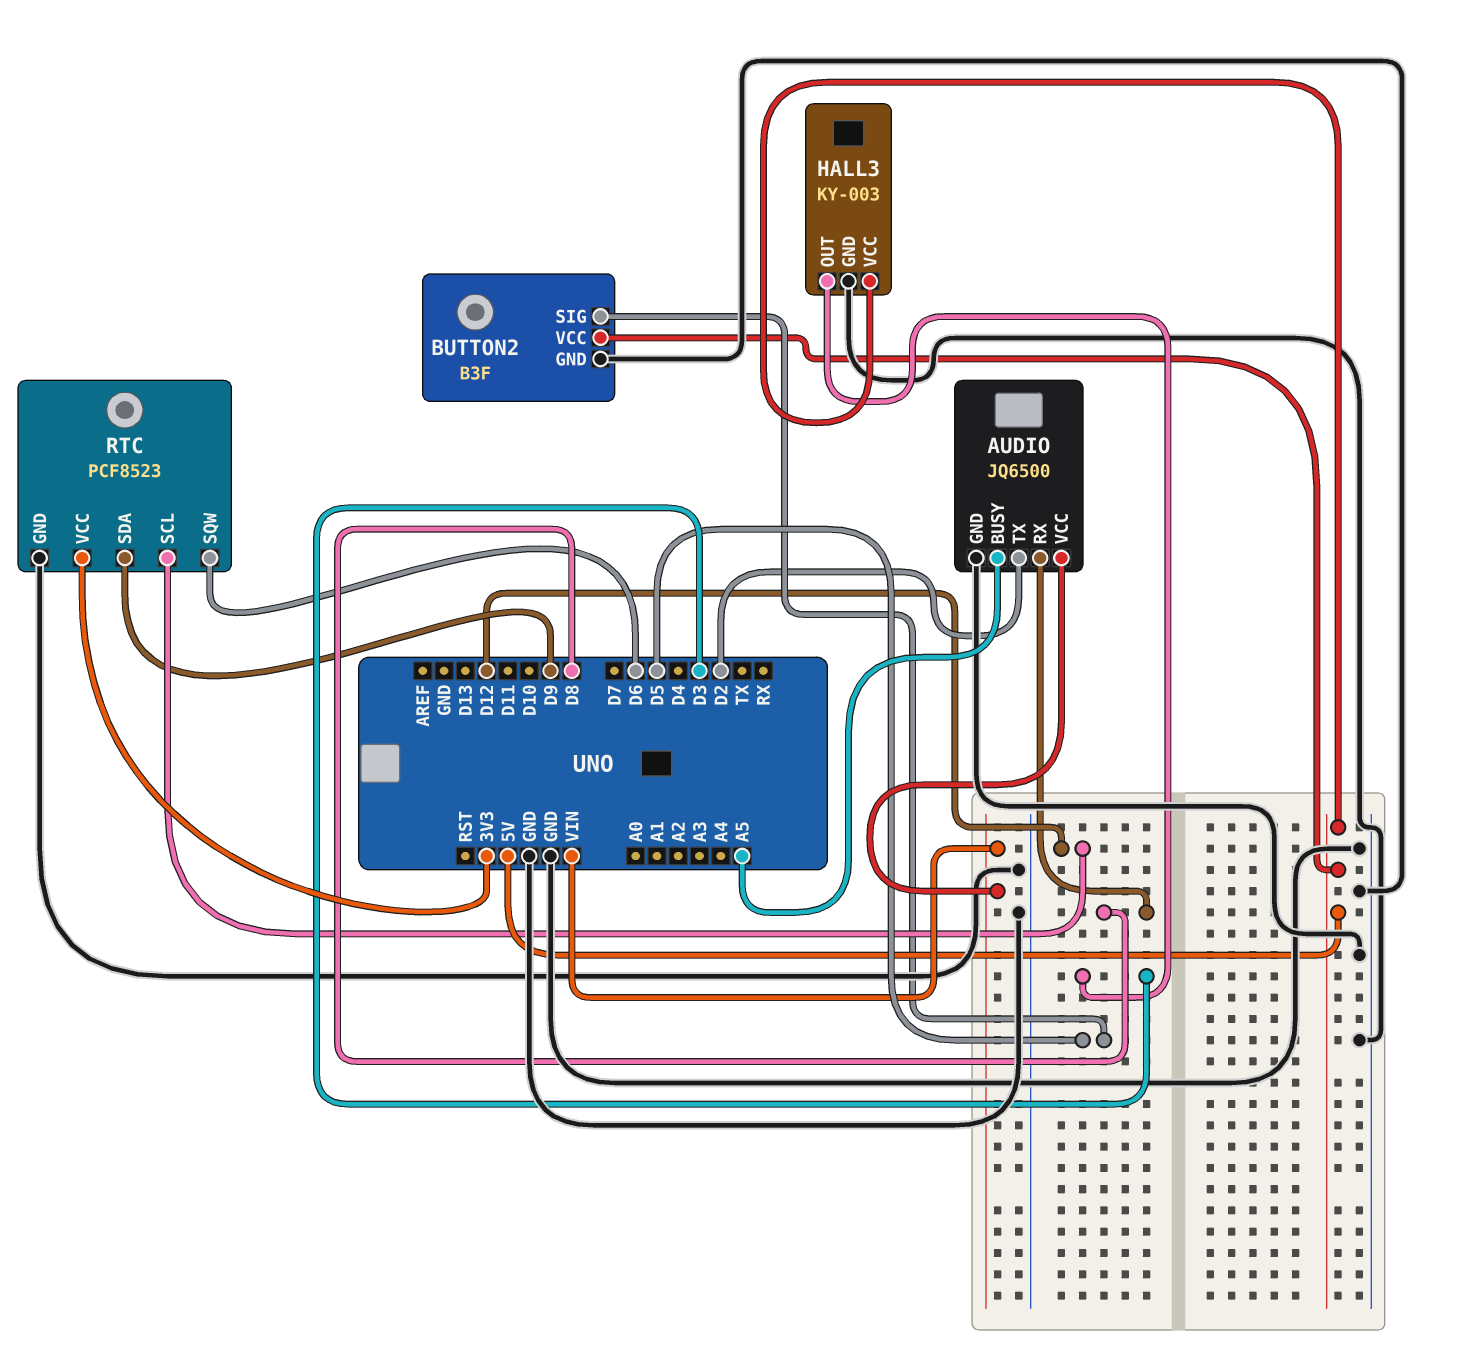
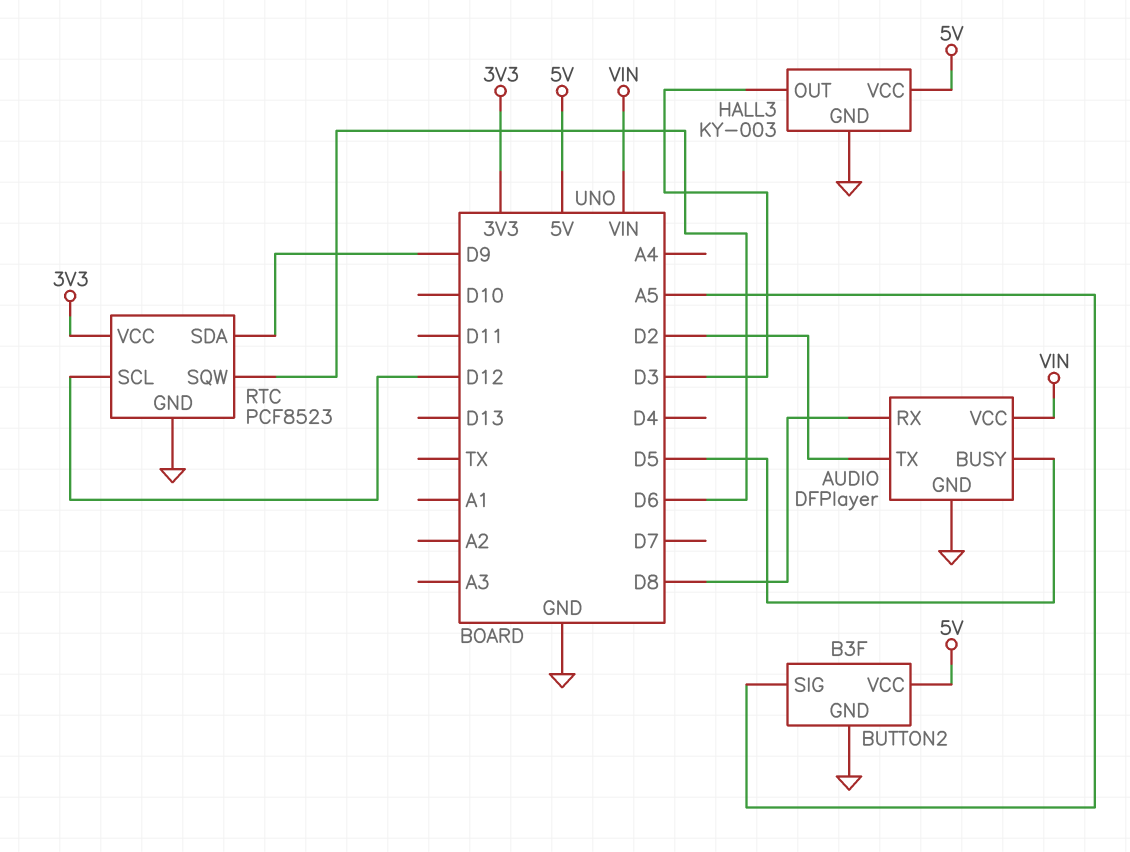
AUDIO: JQ6500 -> DFPlayer
AUDIO pin BUSY: A5 -> D5
BUTTON2 pin SIG: D5 -> A5

